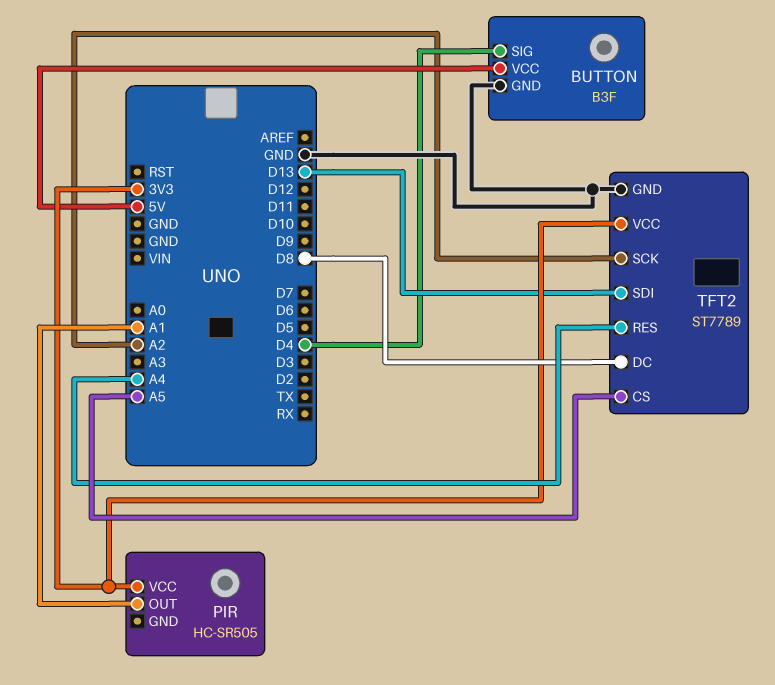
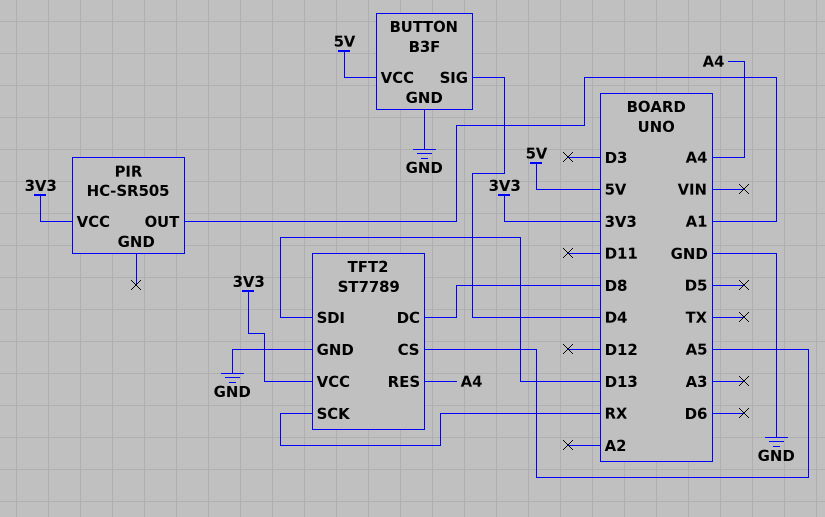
TFT2 pin SCK: A2 -> RX

